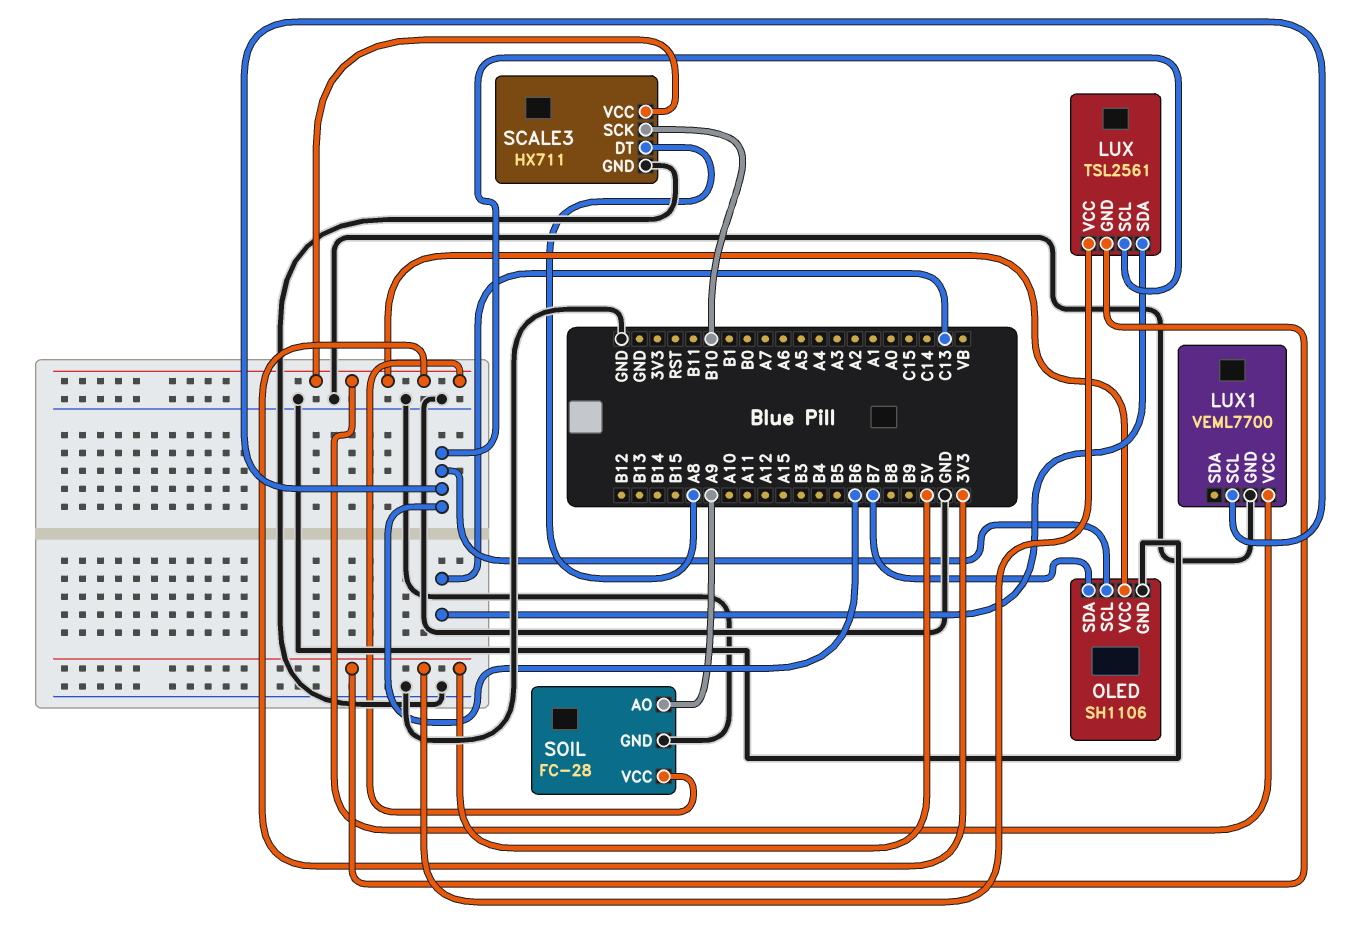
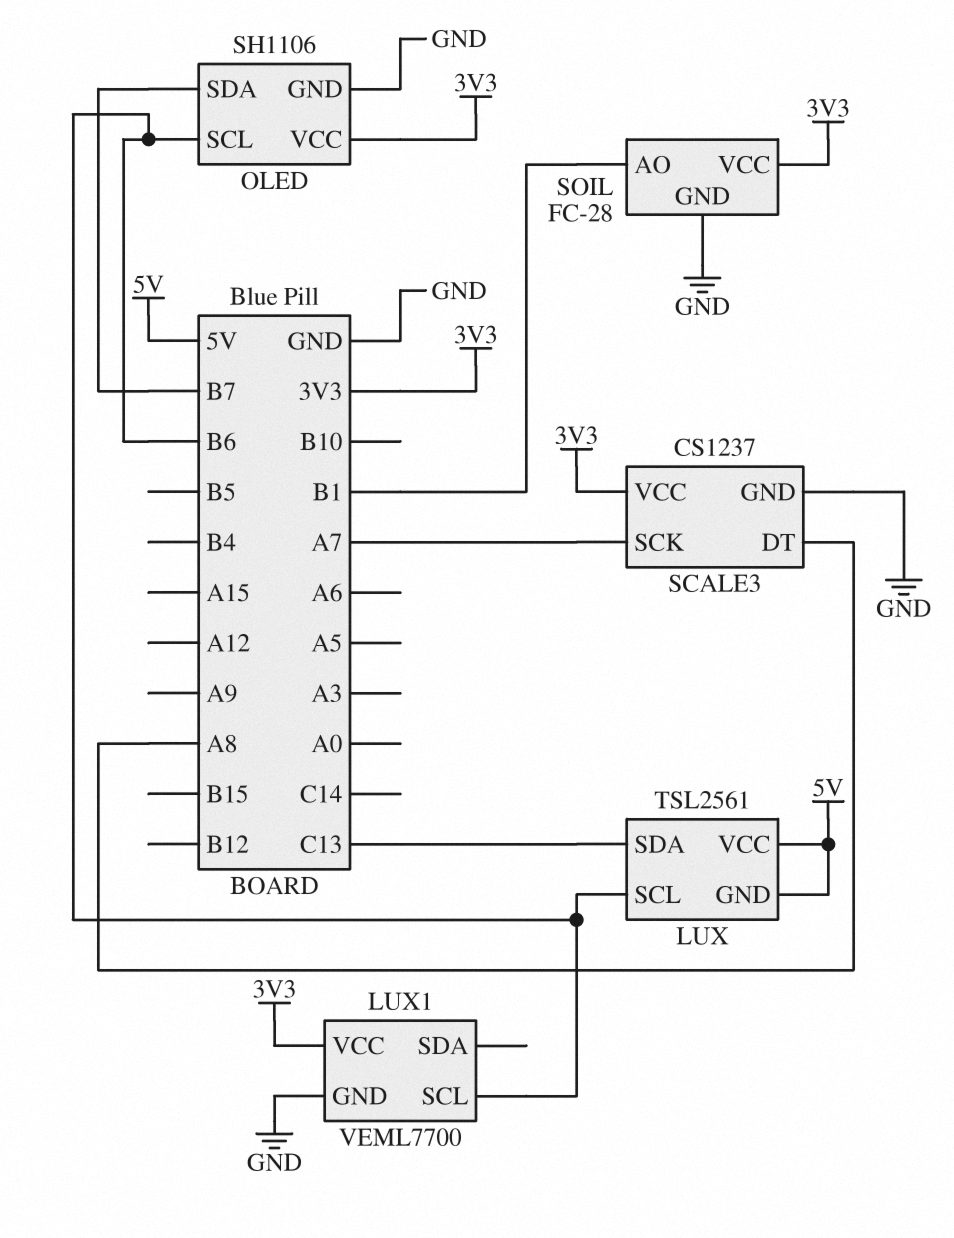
SCALE3: HX711 -> CS1237
SCALE3 pin SCK: B10 -> A7
SOIL pin AO: A9 -> B1

